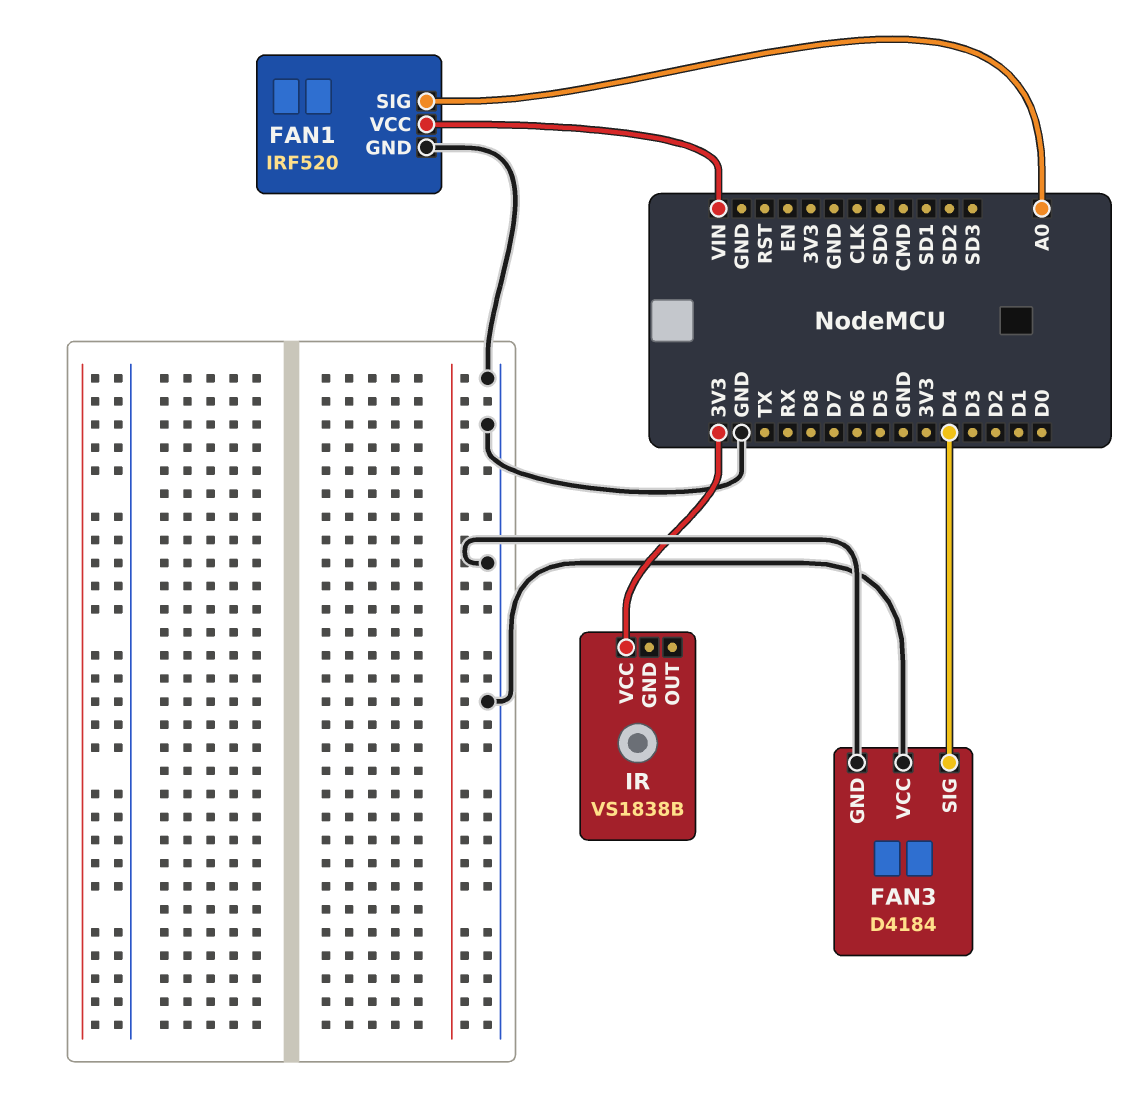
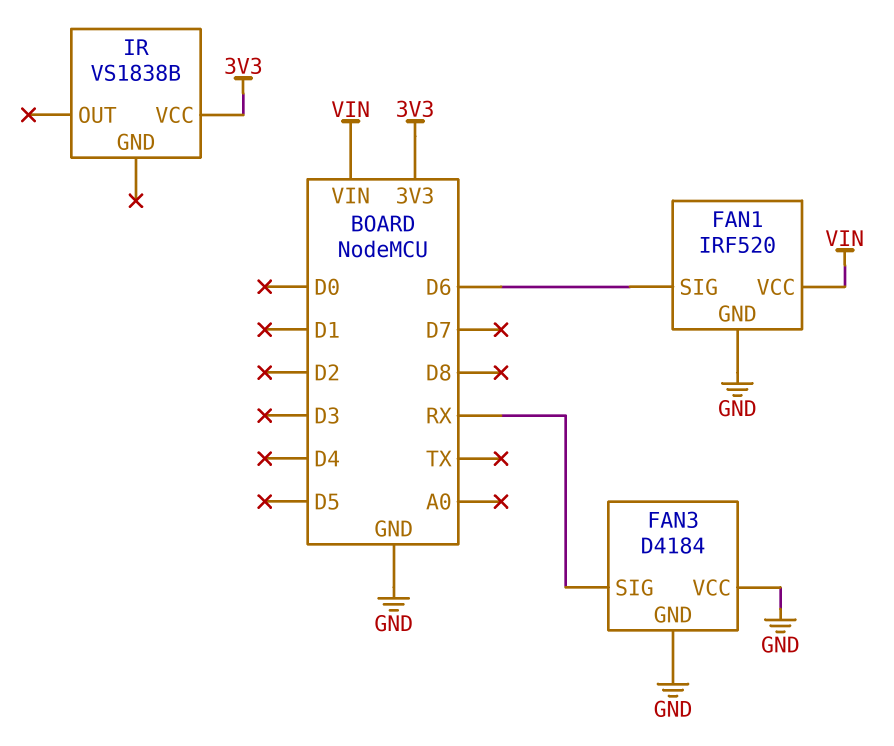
FAN1 pin SIG: A0 -> D6
FAN3 pin SIG: D4 -> RX

